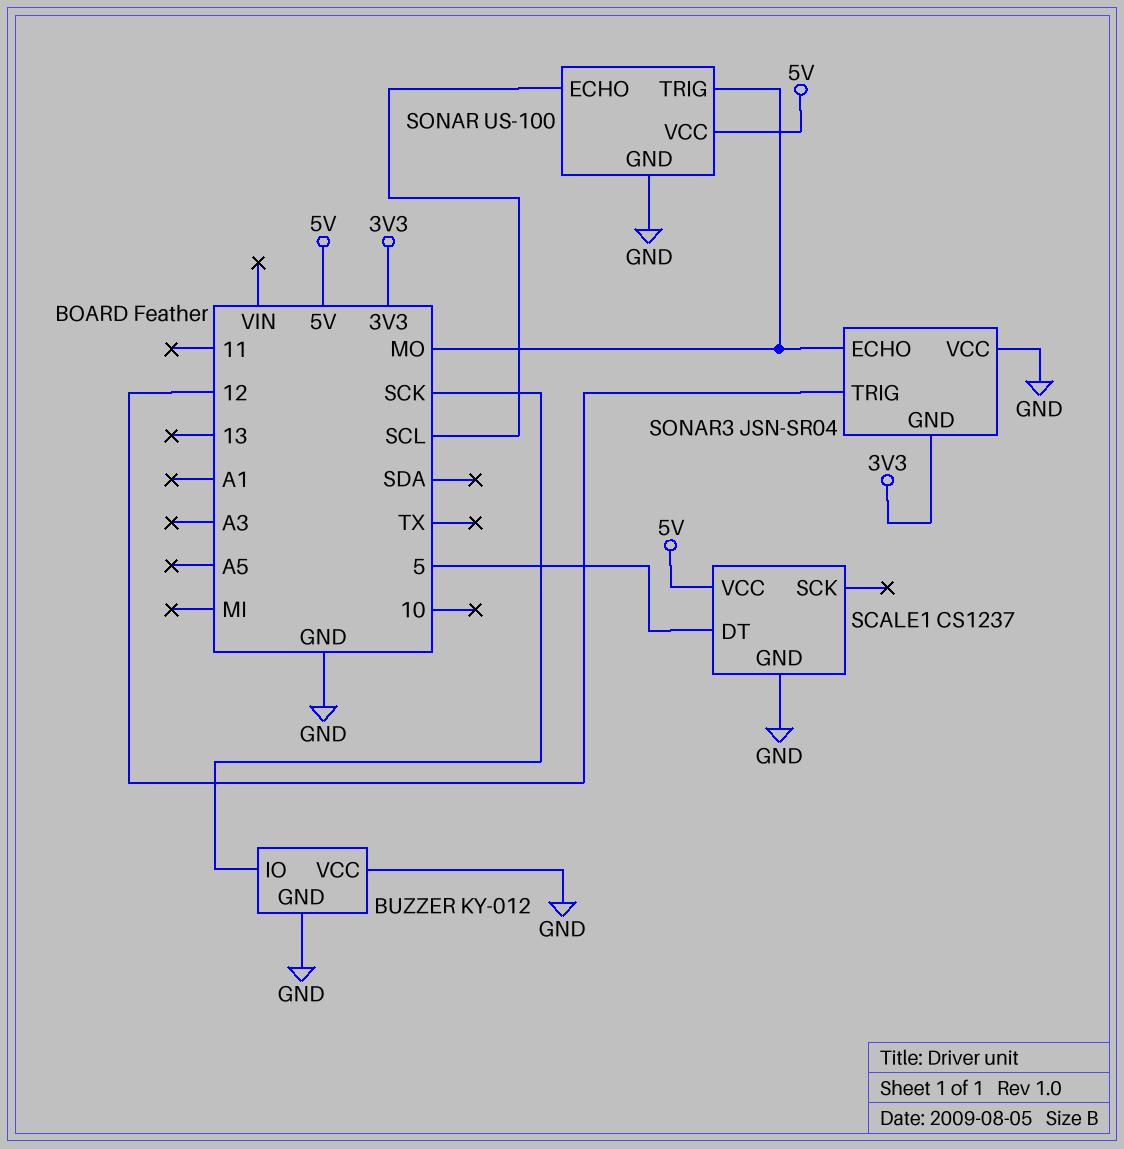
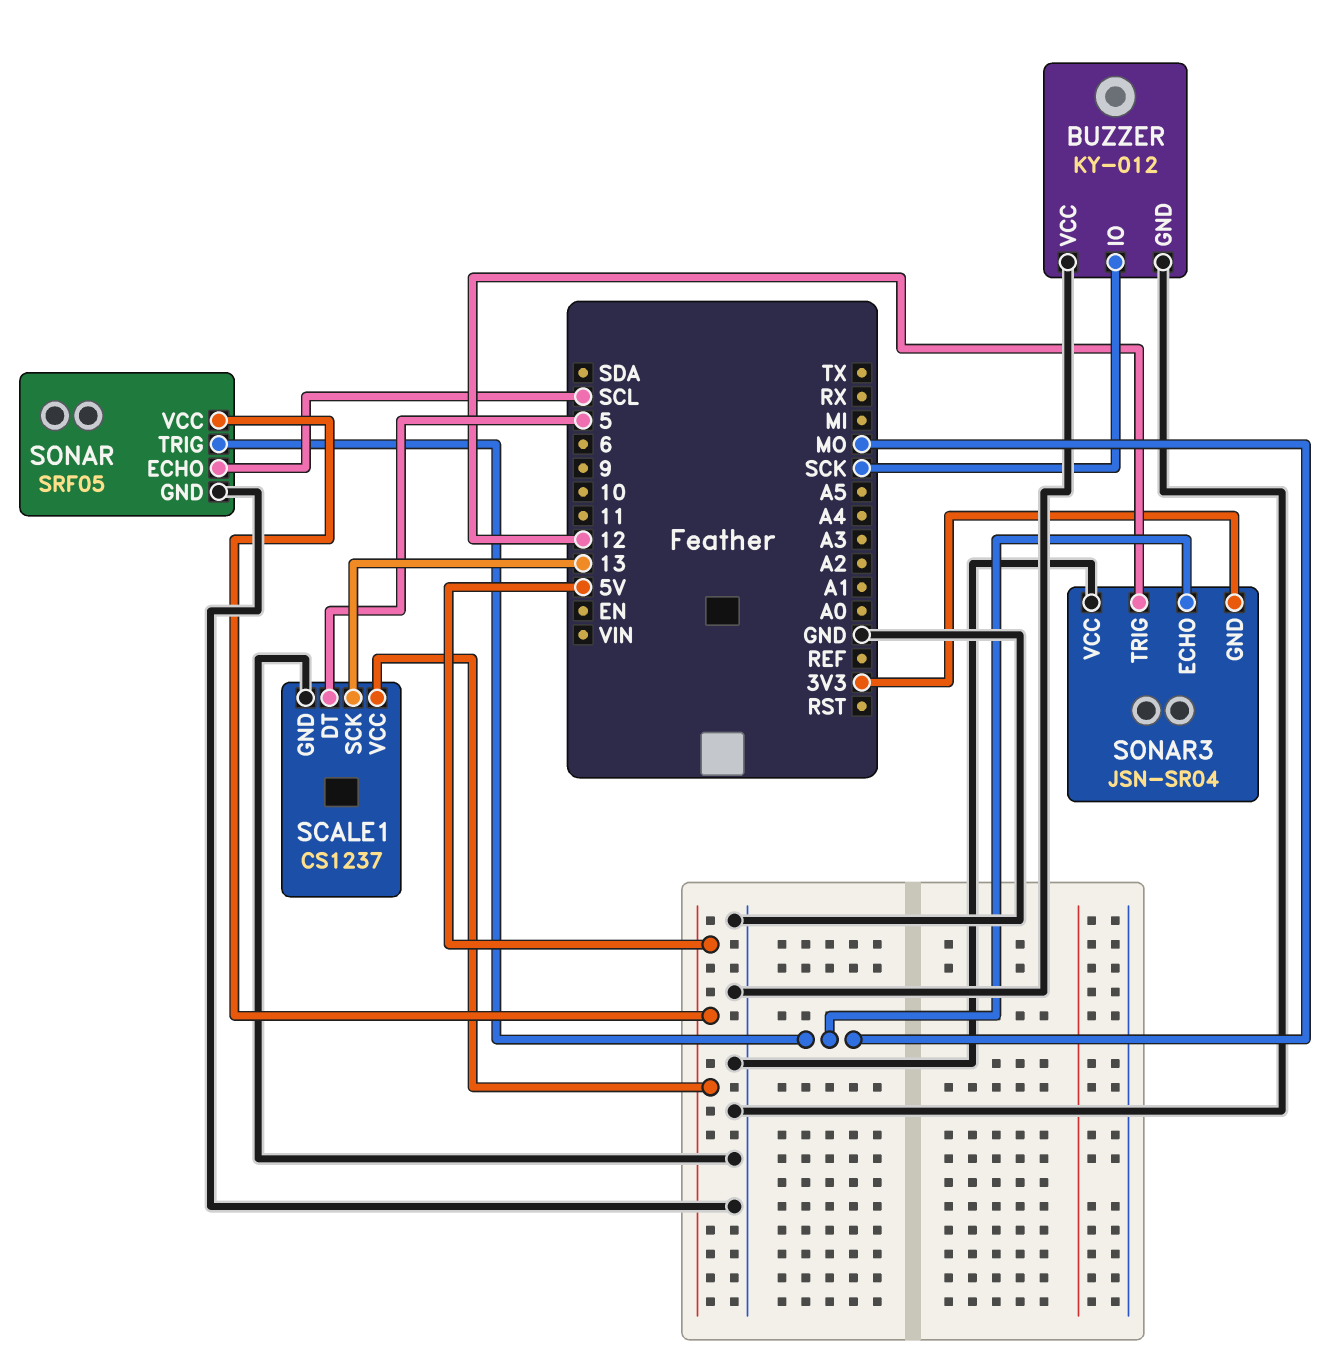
SCALE1 pin SCK: none -> 13
SONAR: US-100 -> SRF05

